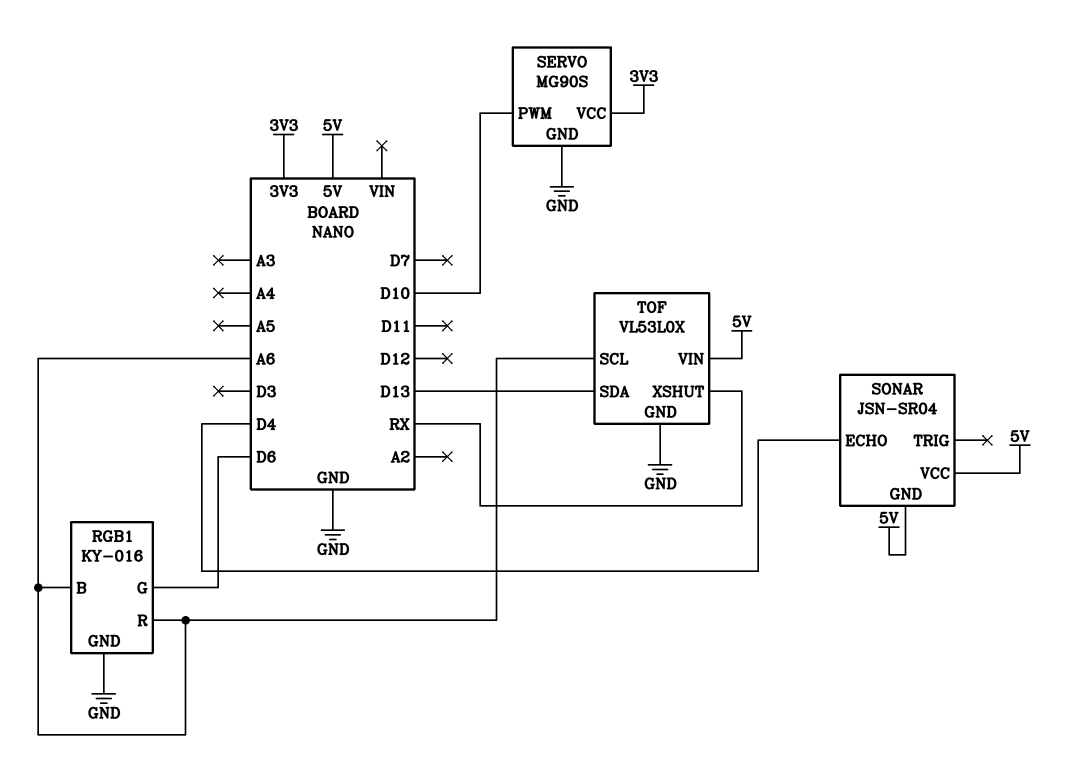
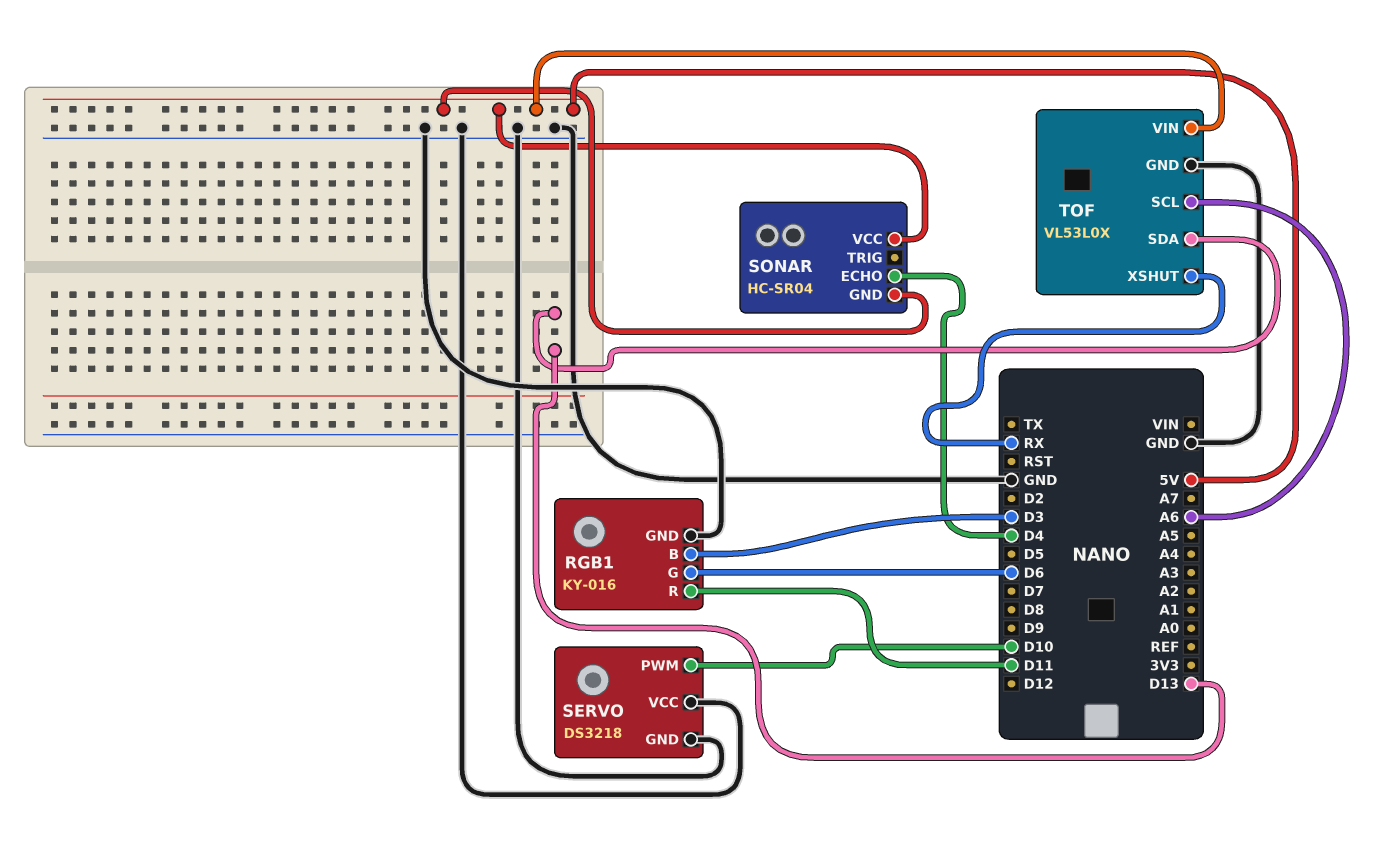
RGB1 pin B: A6 -> D3
RGB1 pin R: A6 -> D11
SERVO: MG90S -> DS3218
SERVO pin VCC: 3V3 -> GND
SONAR: JSN-SR04 -> HC-SR04

